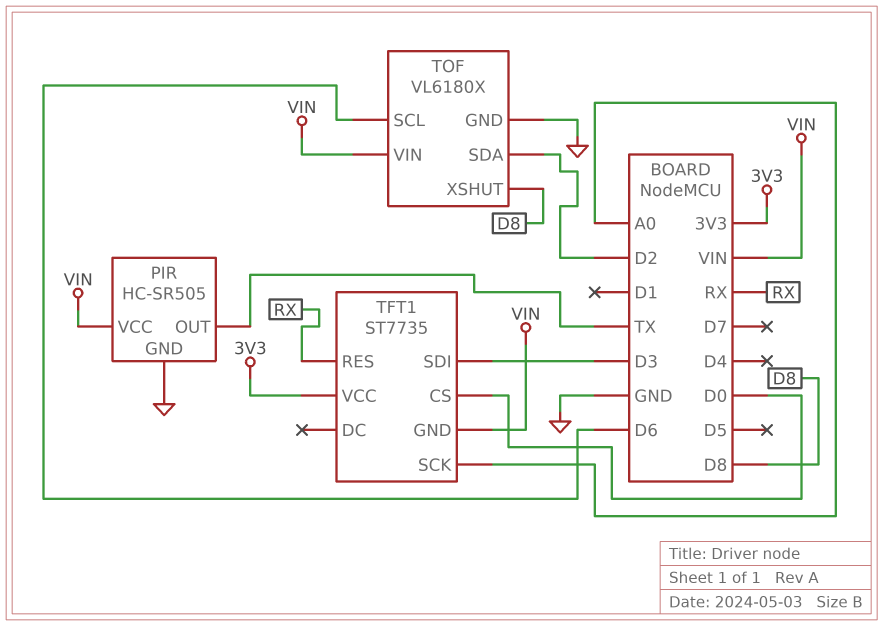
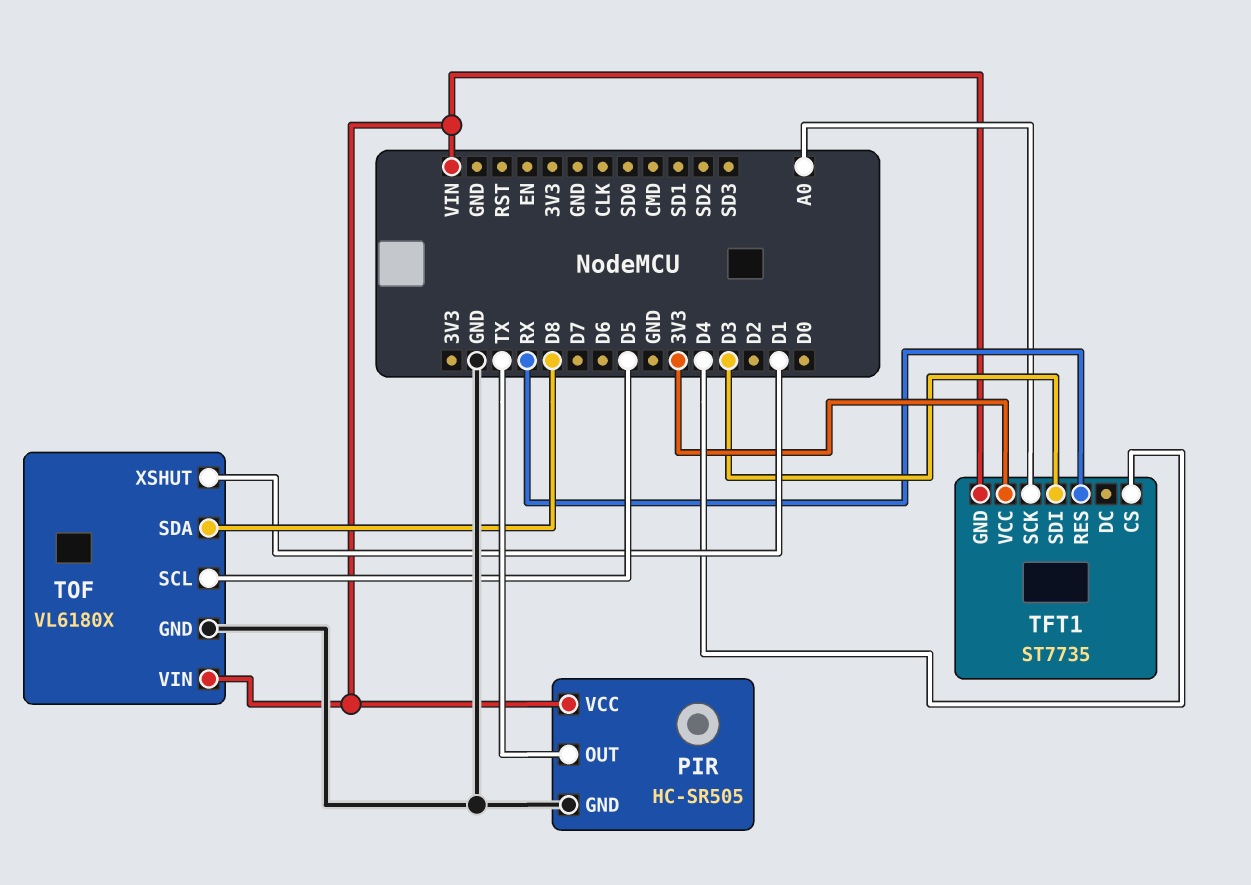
TFT1 pin CS: D0 -> D4
TOF pin SCL: D6 -> D5
TOF pin SDA: D2 -> D8
TOF pin XSHUT: D8 -> D1

